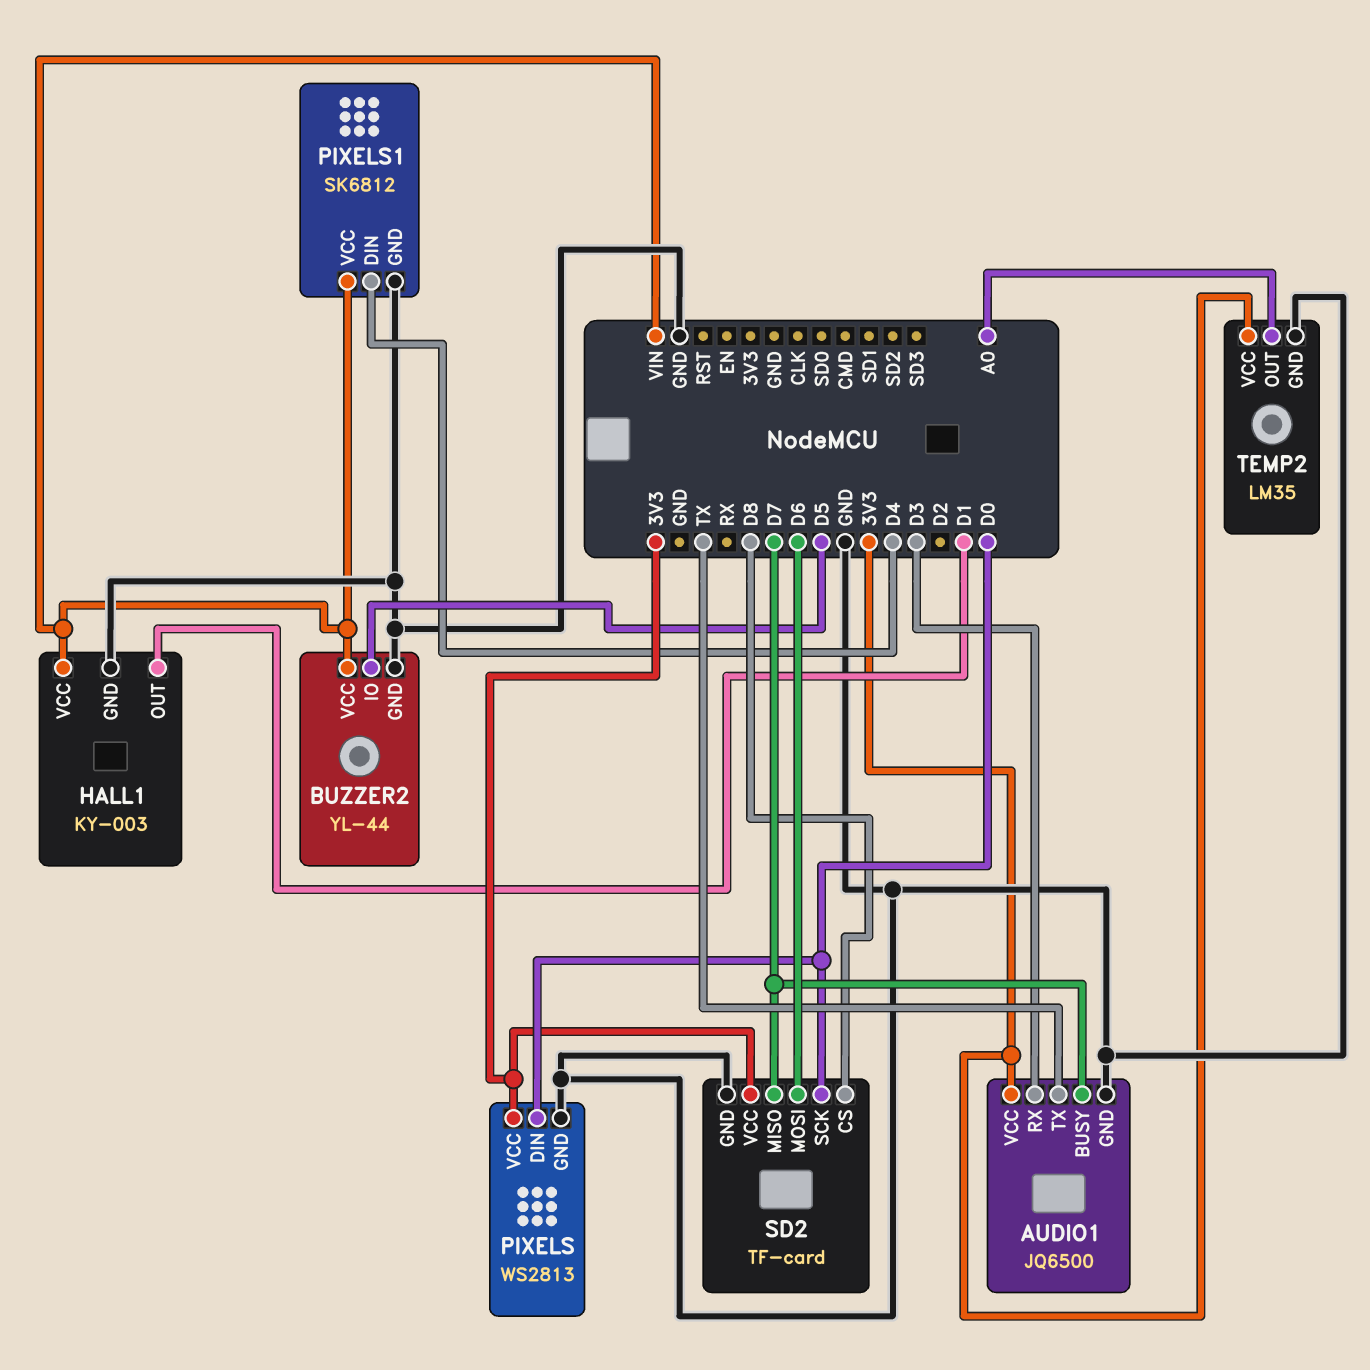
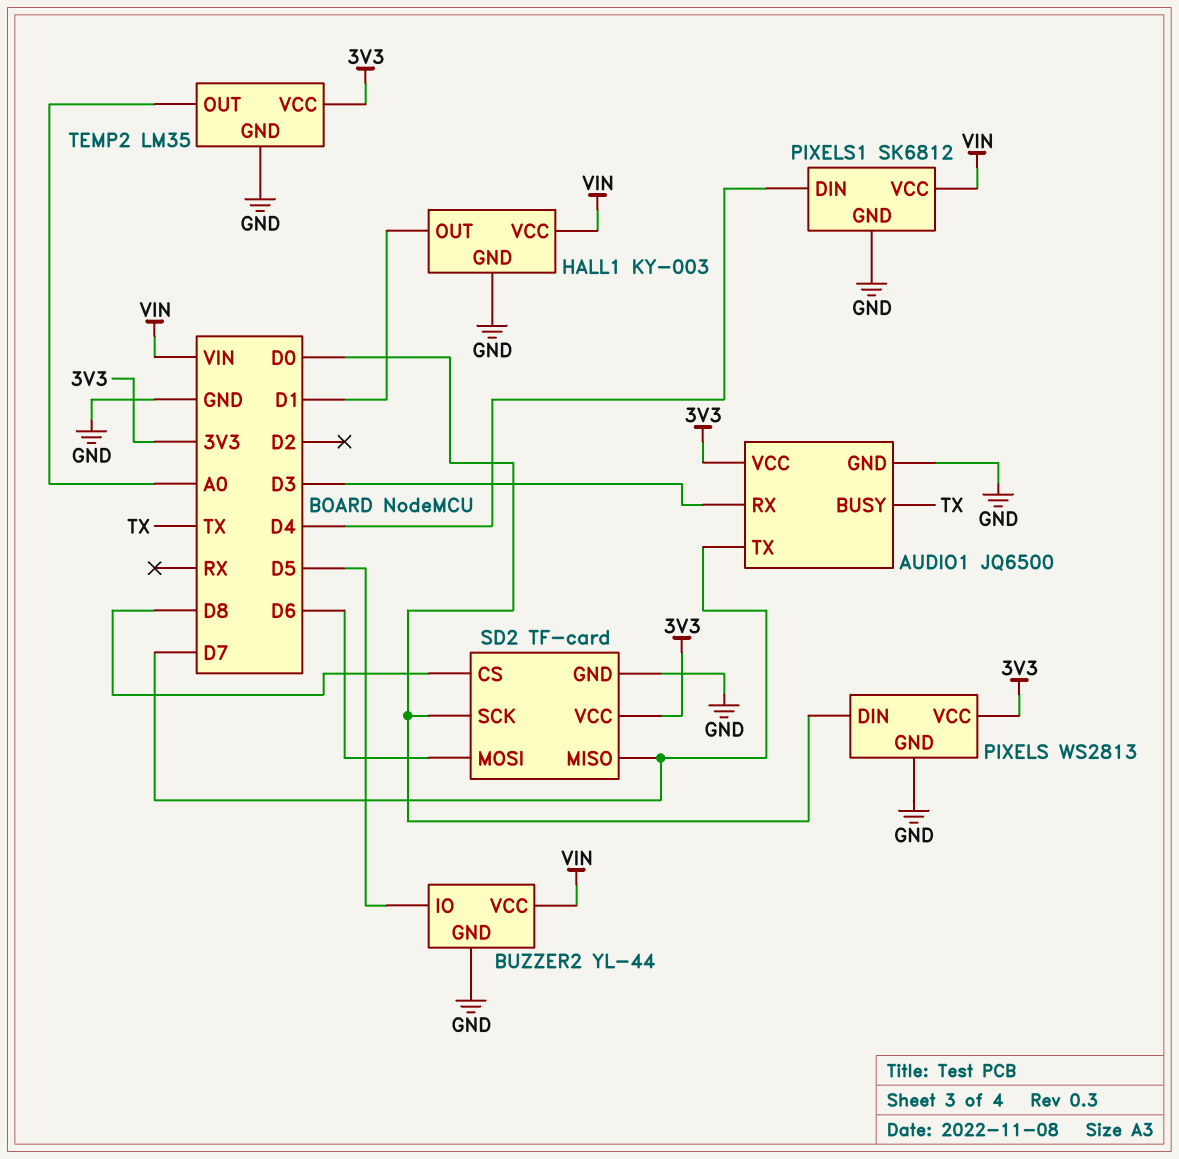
AUDIO1 pin BUSY: D7 -> TX
AUDIO1 pin TX: TX -> D7

